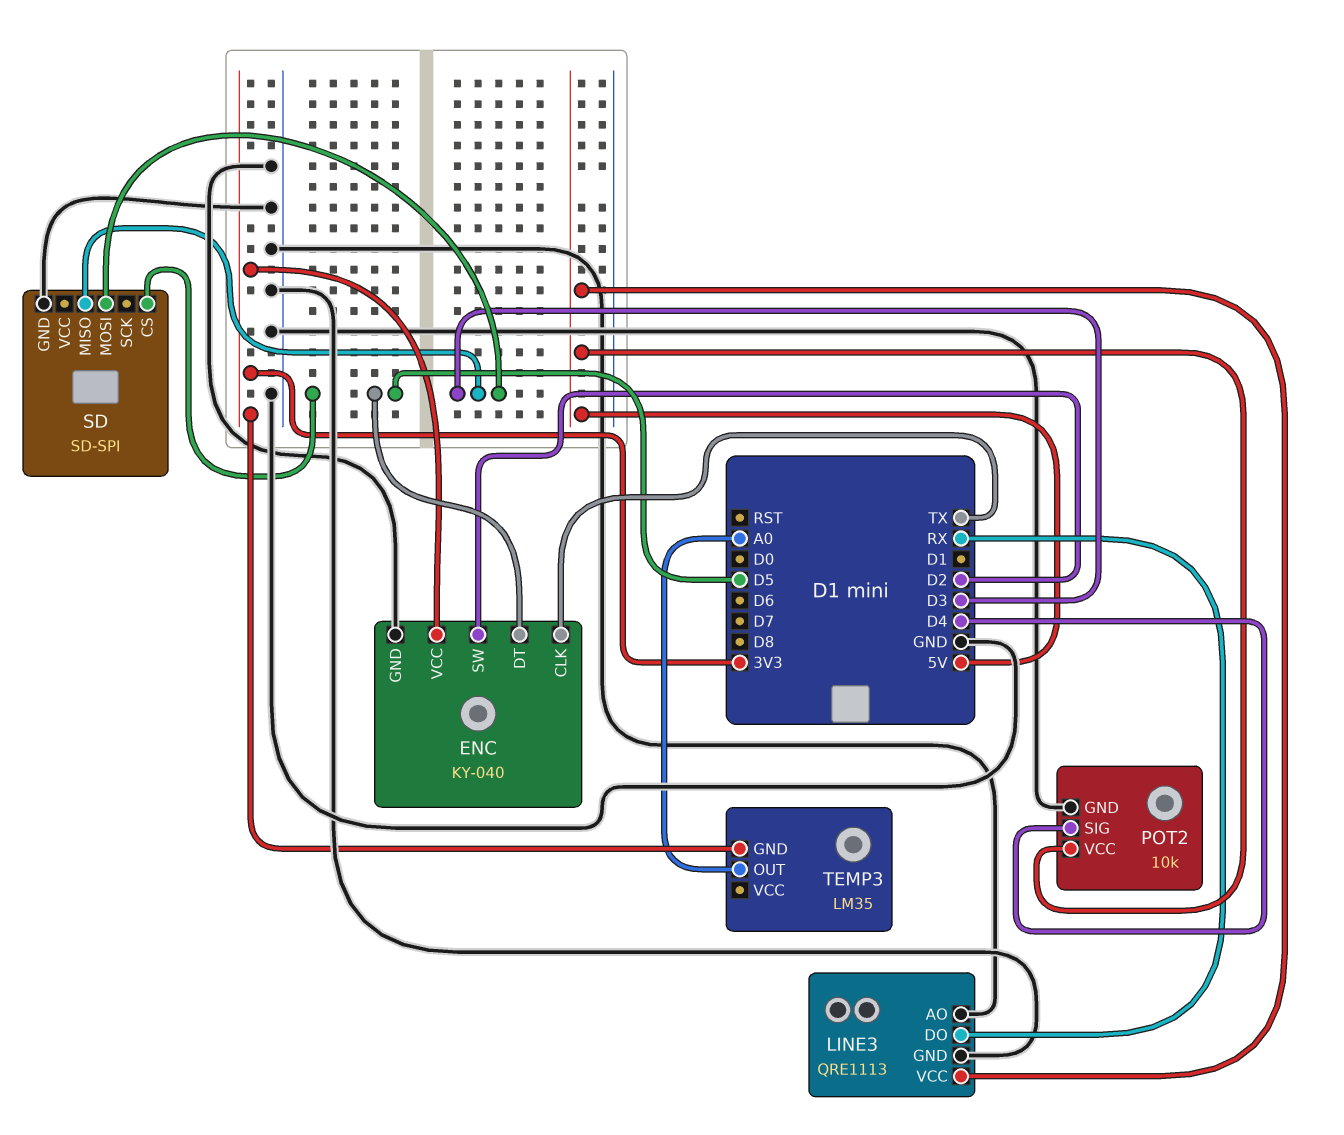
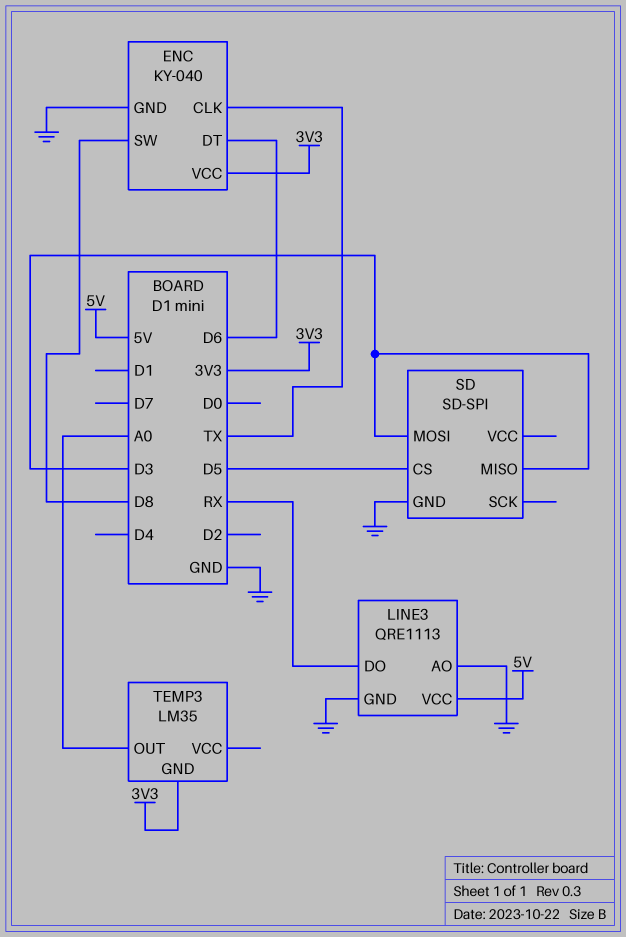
ENC pin DT: D5 -> D6
ENC pin SW: D2 -> D8
POT2: 10k -> none
POT2 pin GND: GND -> none
POT2 pin SIG: D4 -> none
POT2 pin VCC: 5V -> none

